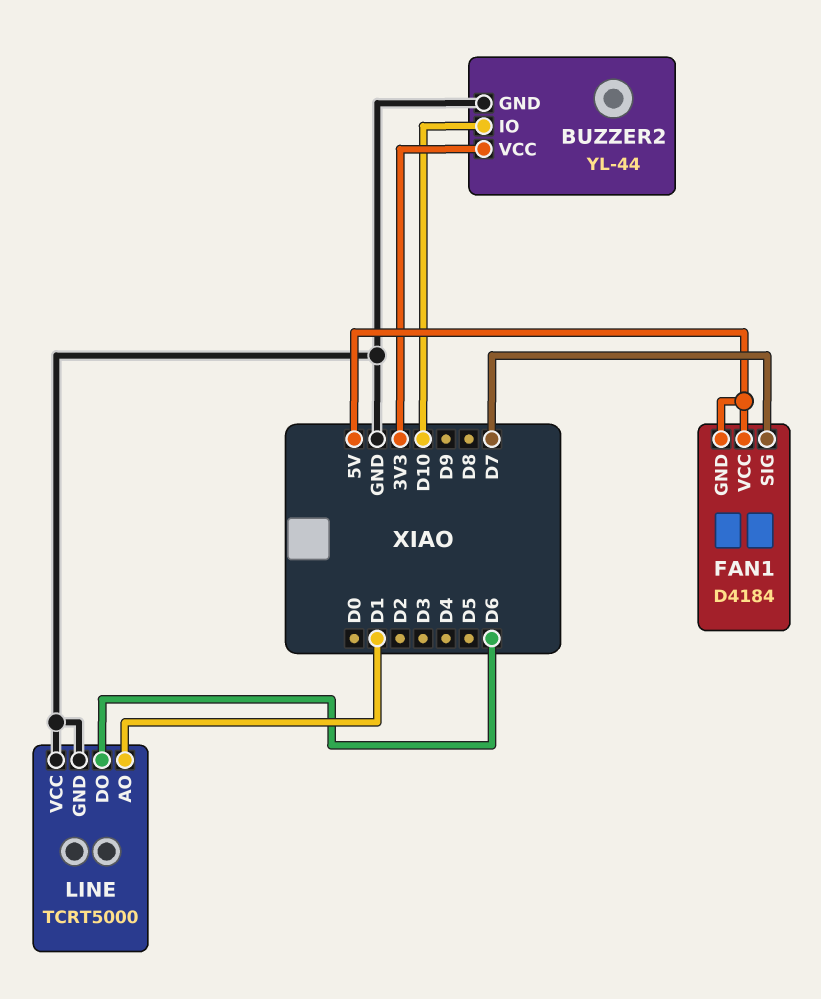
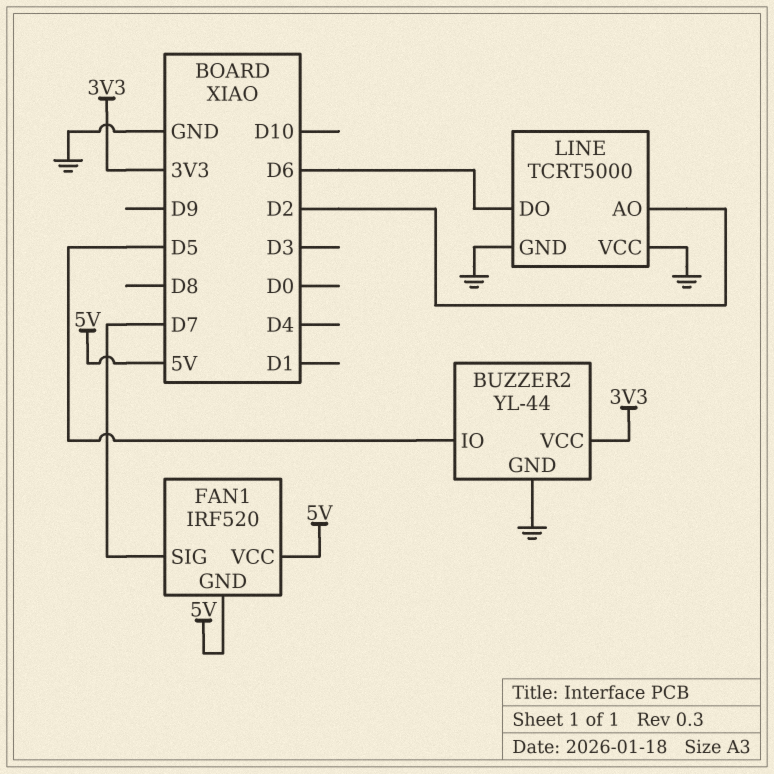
BUZZER2 pin IO: D10 -> D5
FAN1: D4184 -> IRF520
LINE pin AO: D1 -> D2

